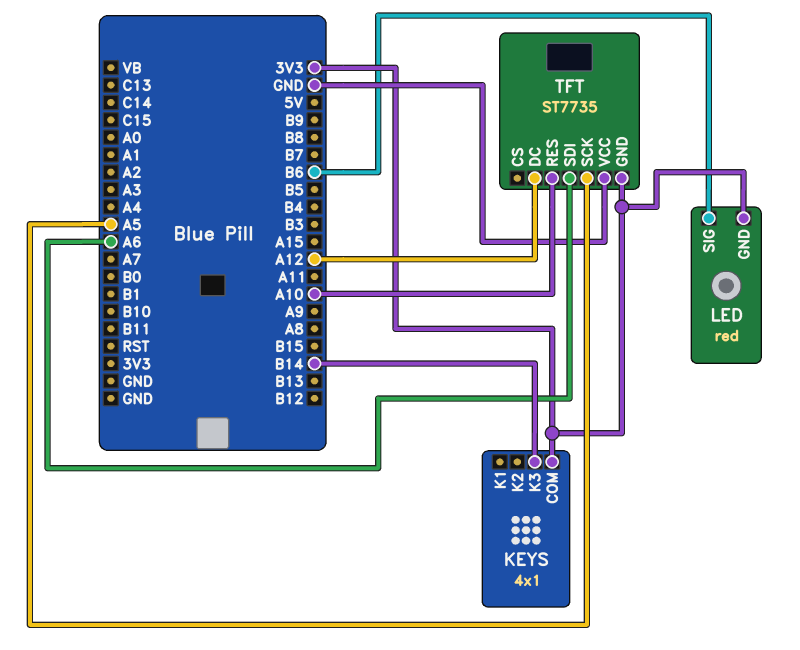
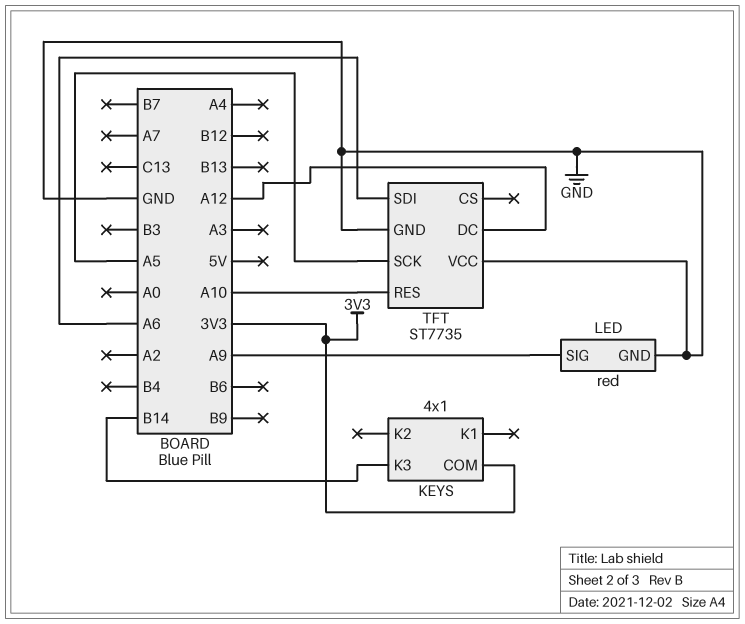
LED pin GND: 3V3 -> GND
LED pin SIG: B6 -> A9
TFT pin GND: 3V3 -> GND

